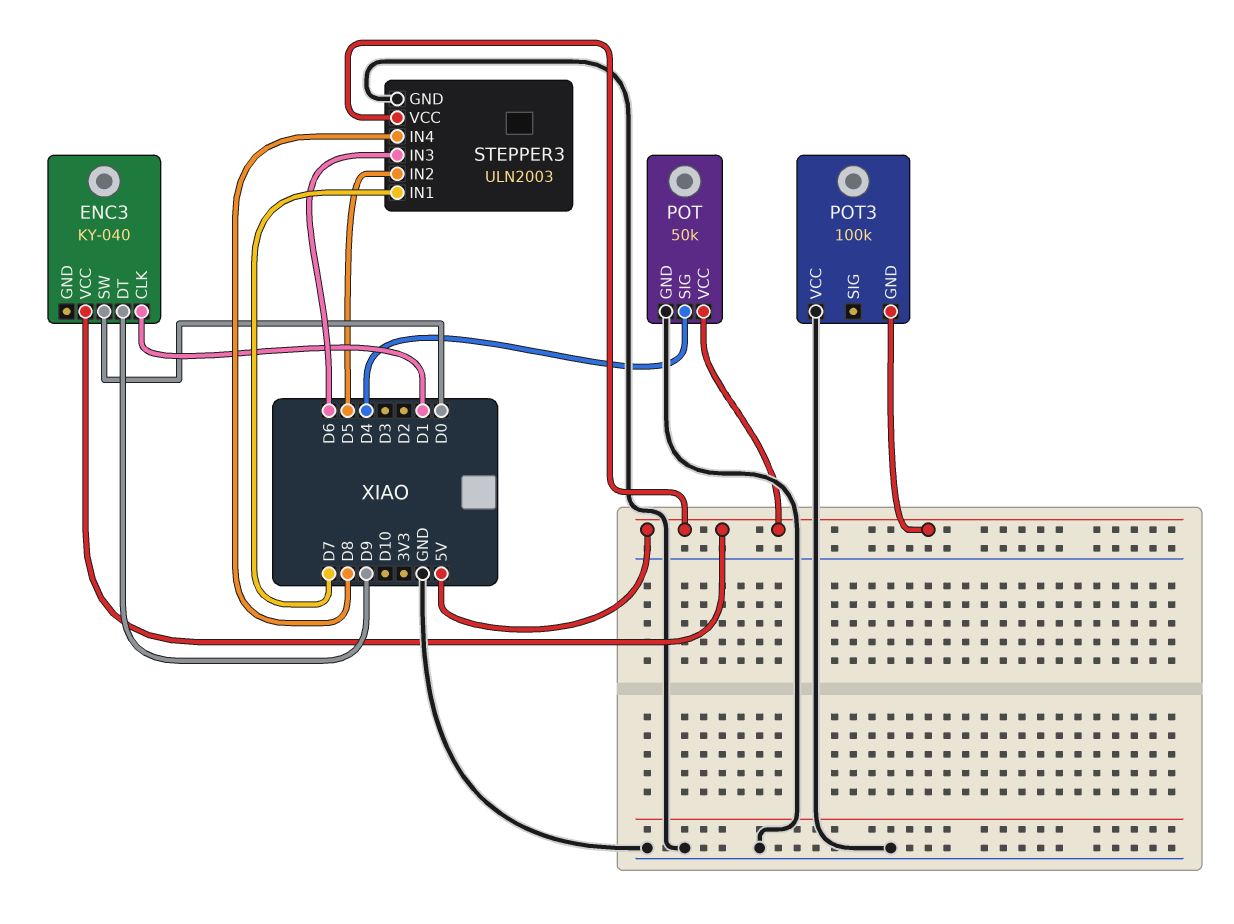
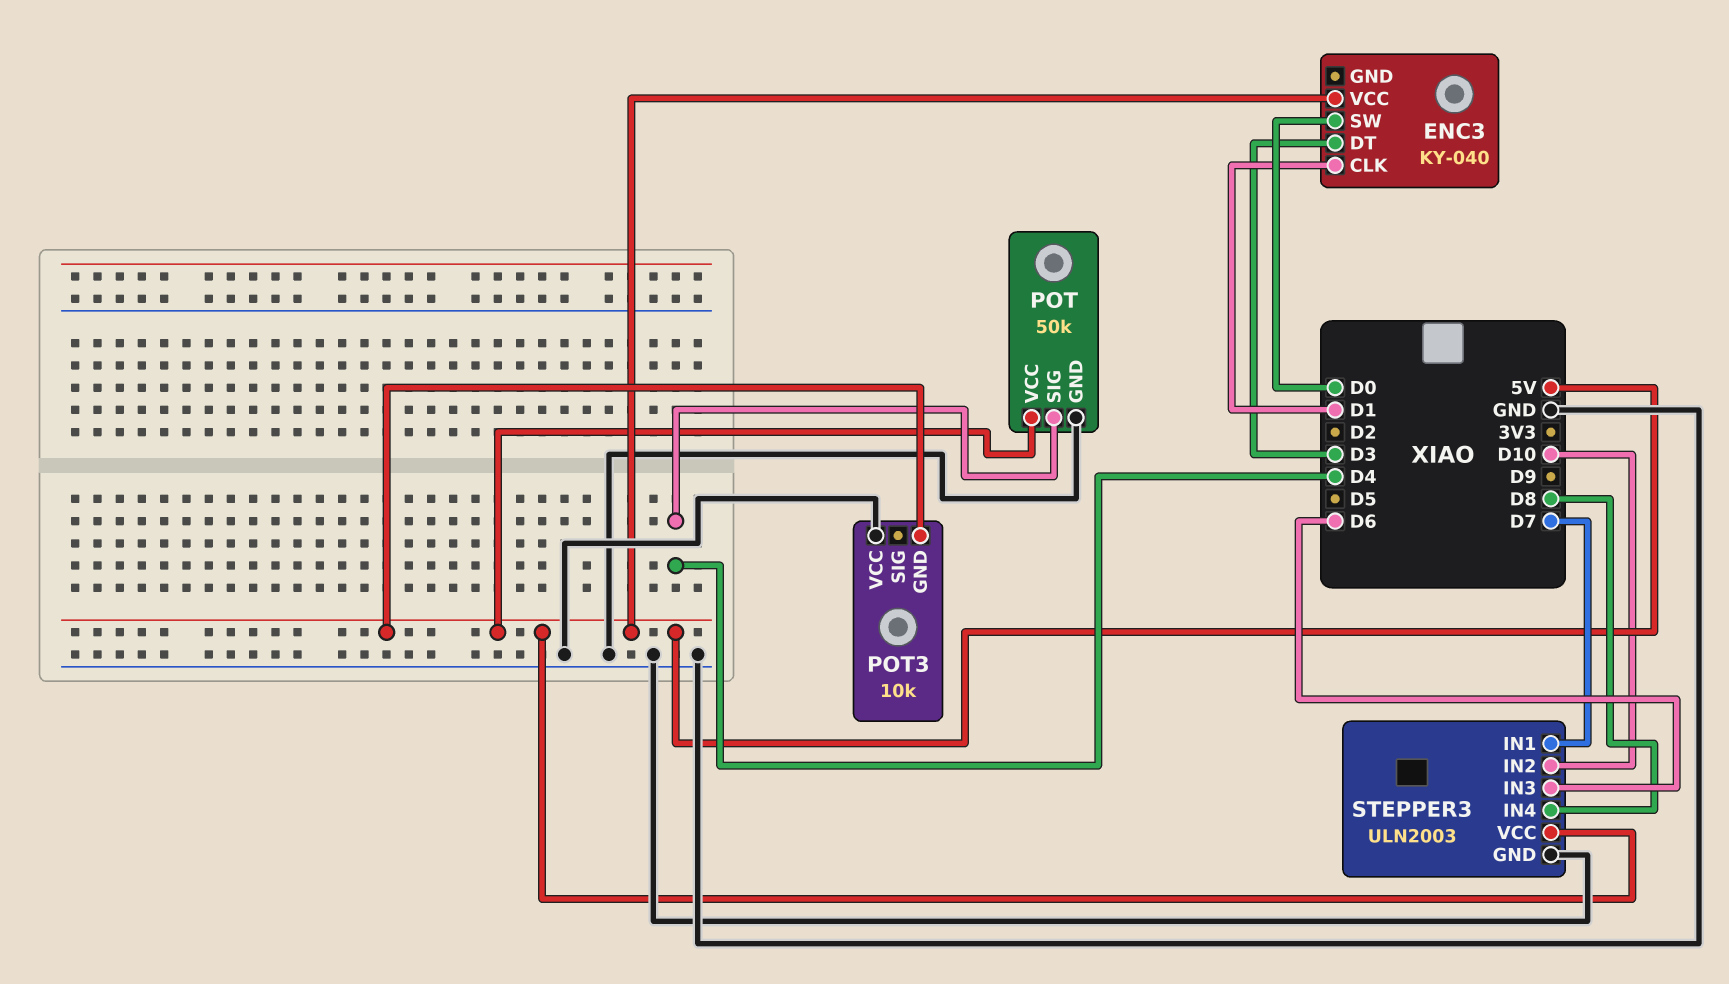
ENC3 pin DT: D9 -> D3
POT3: 100k -> 10k
STEPPER3 pin IN2: D5 -> D10

